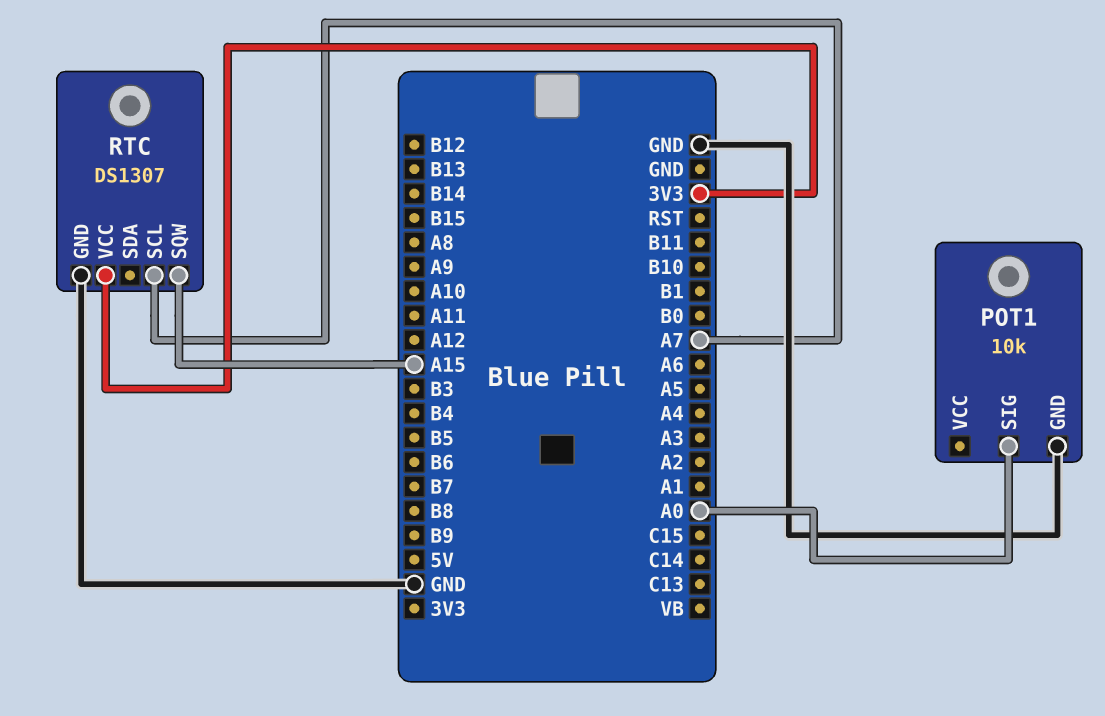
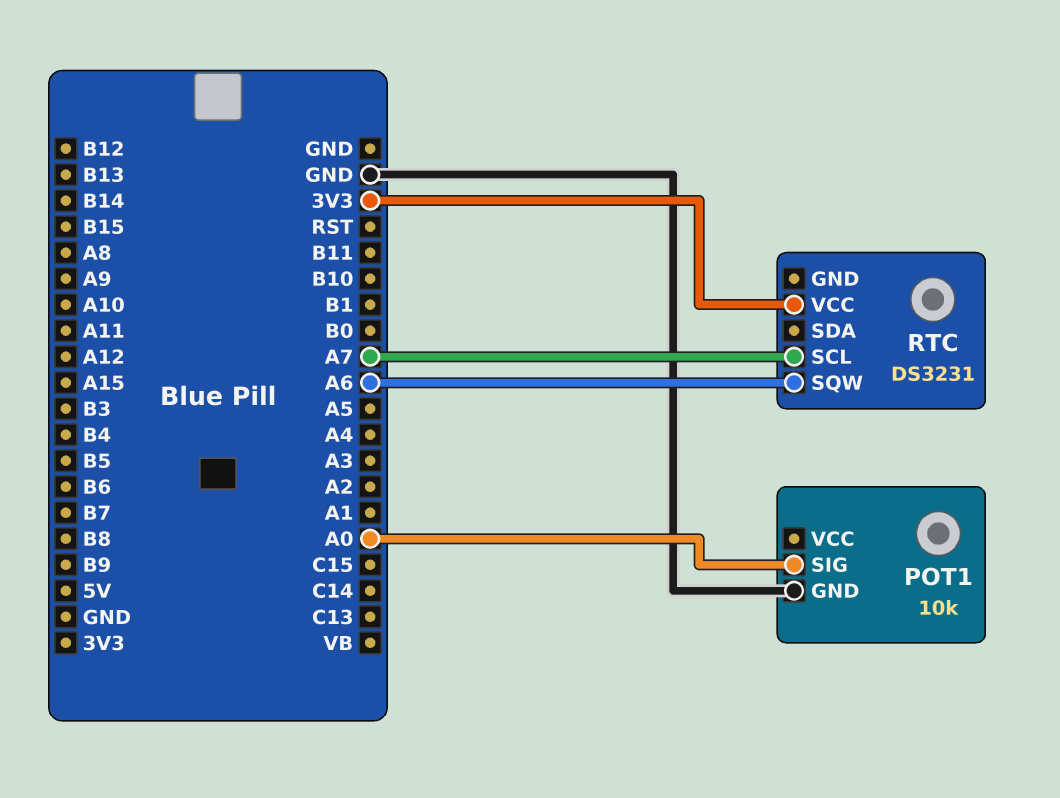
RTC: DS1307 -> DS3231
RTC pin GND: GND -> none
RTC pin SQW: A15 -> A6

